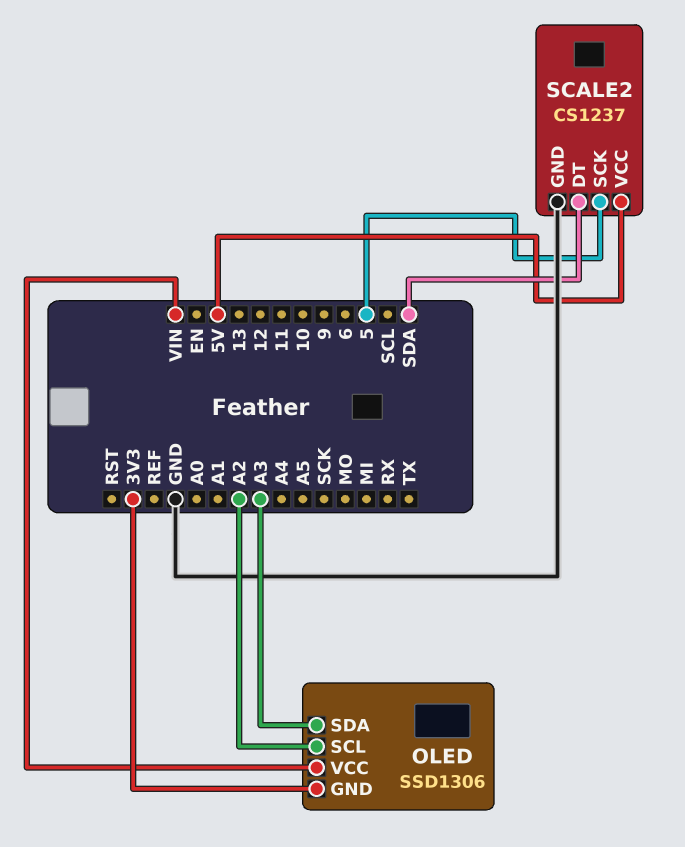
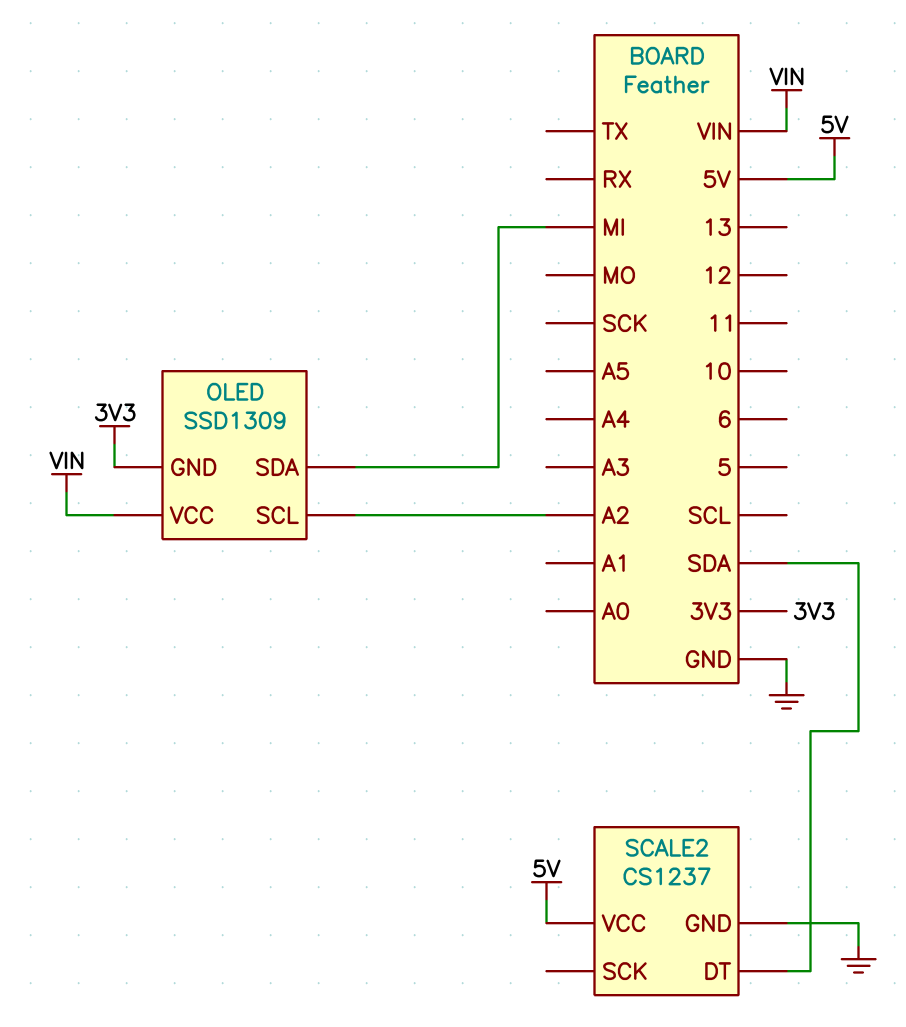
OLED: SSD1306 -> SSD1309
OLED pin SDA: A3 -> MI
SCALE2 pin SCK: 5 -> none

